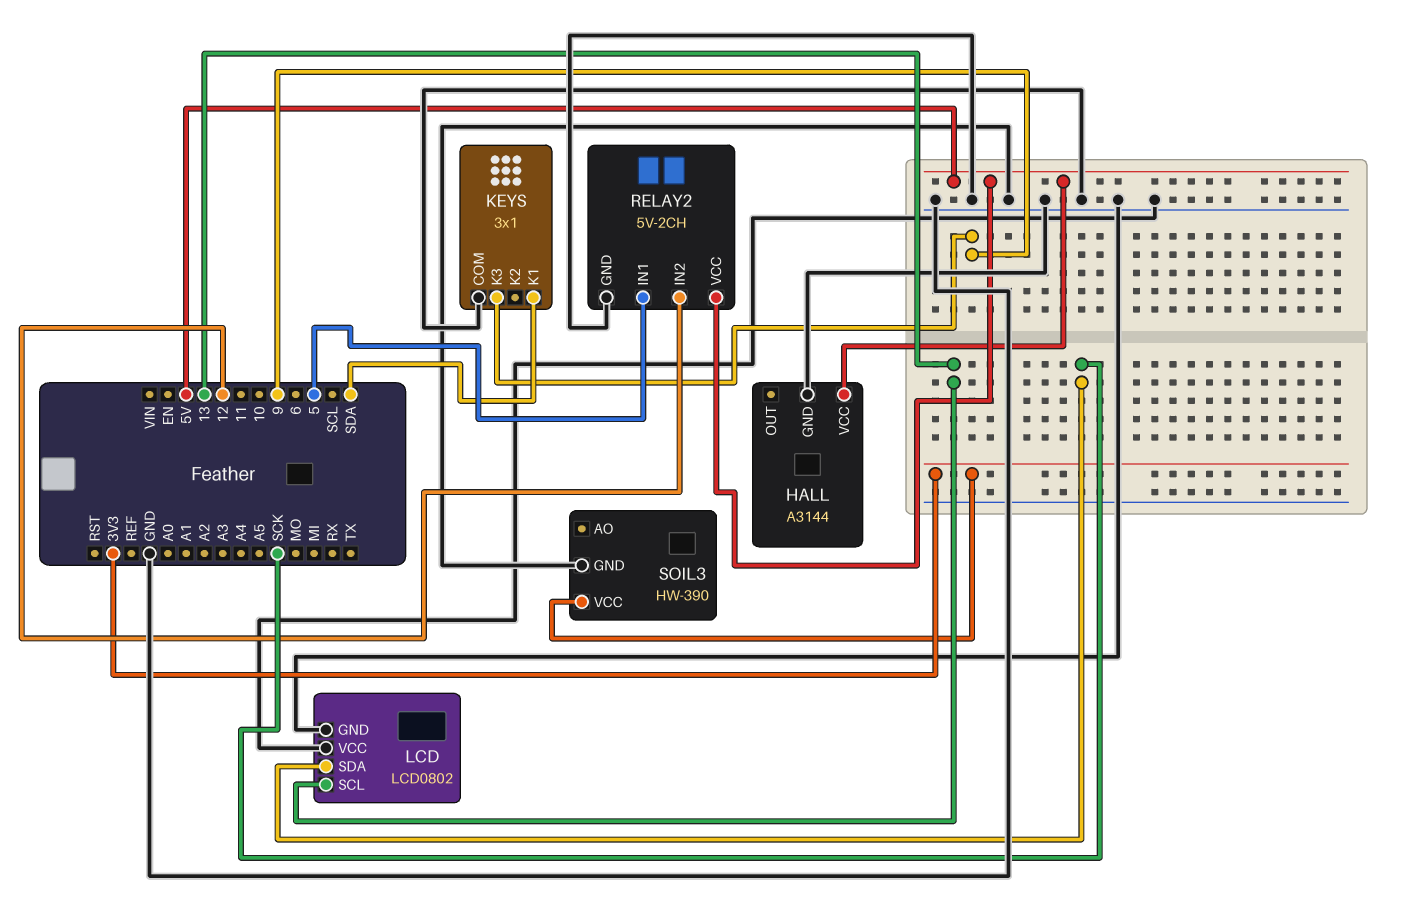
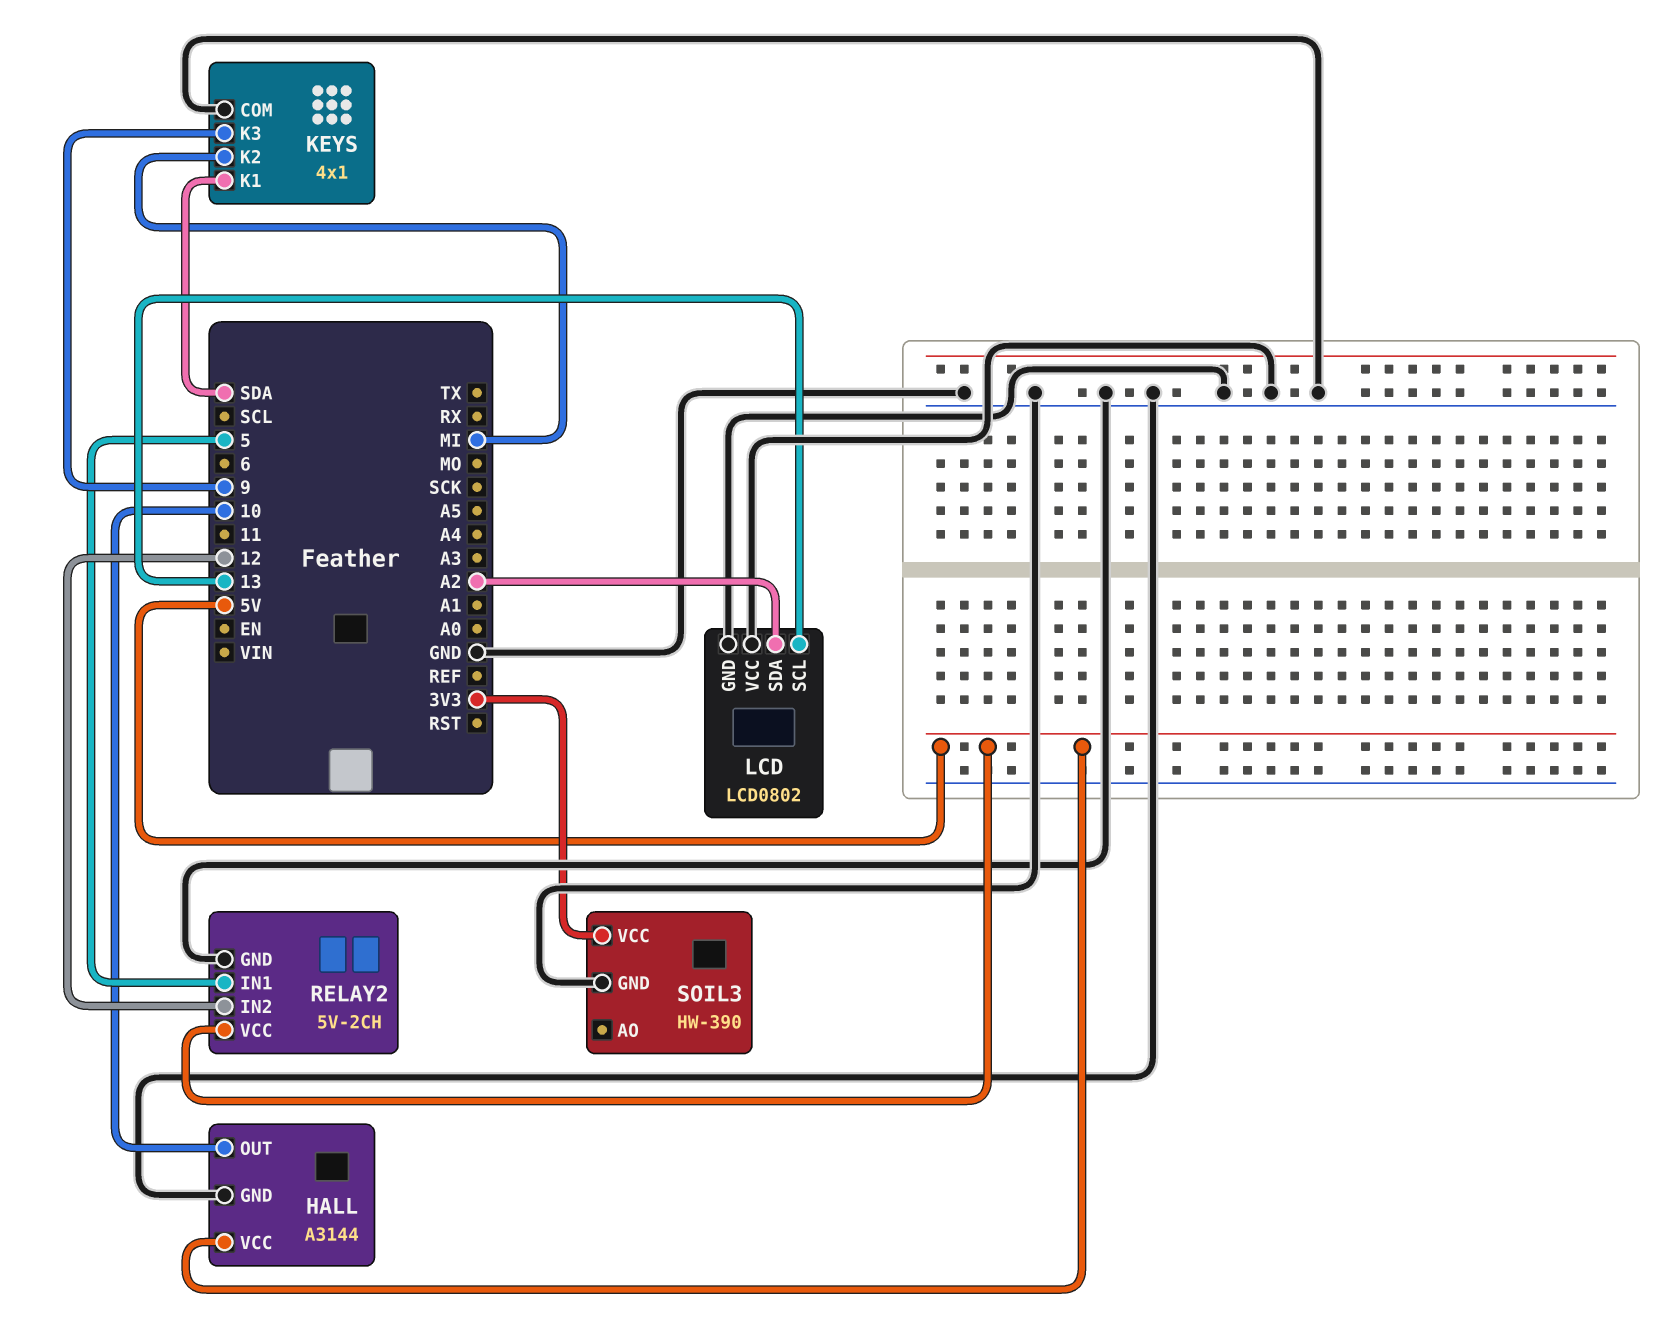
HALL pin OUT: none -> 10
KEYS: 3x1 -> 4x1
KEYS pin K2: none -> MI
LCD pin SDA: SCK -> A2

